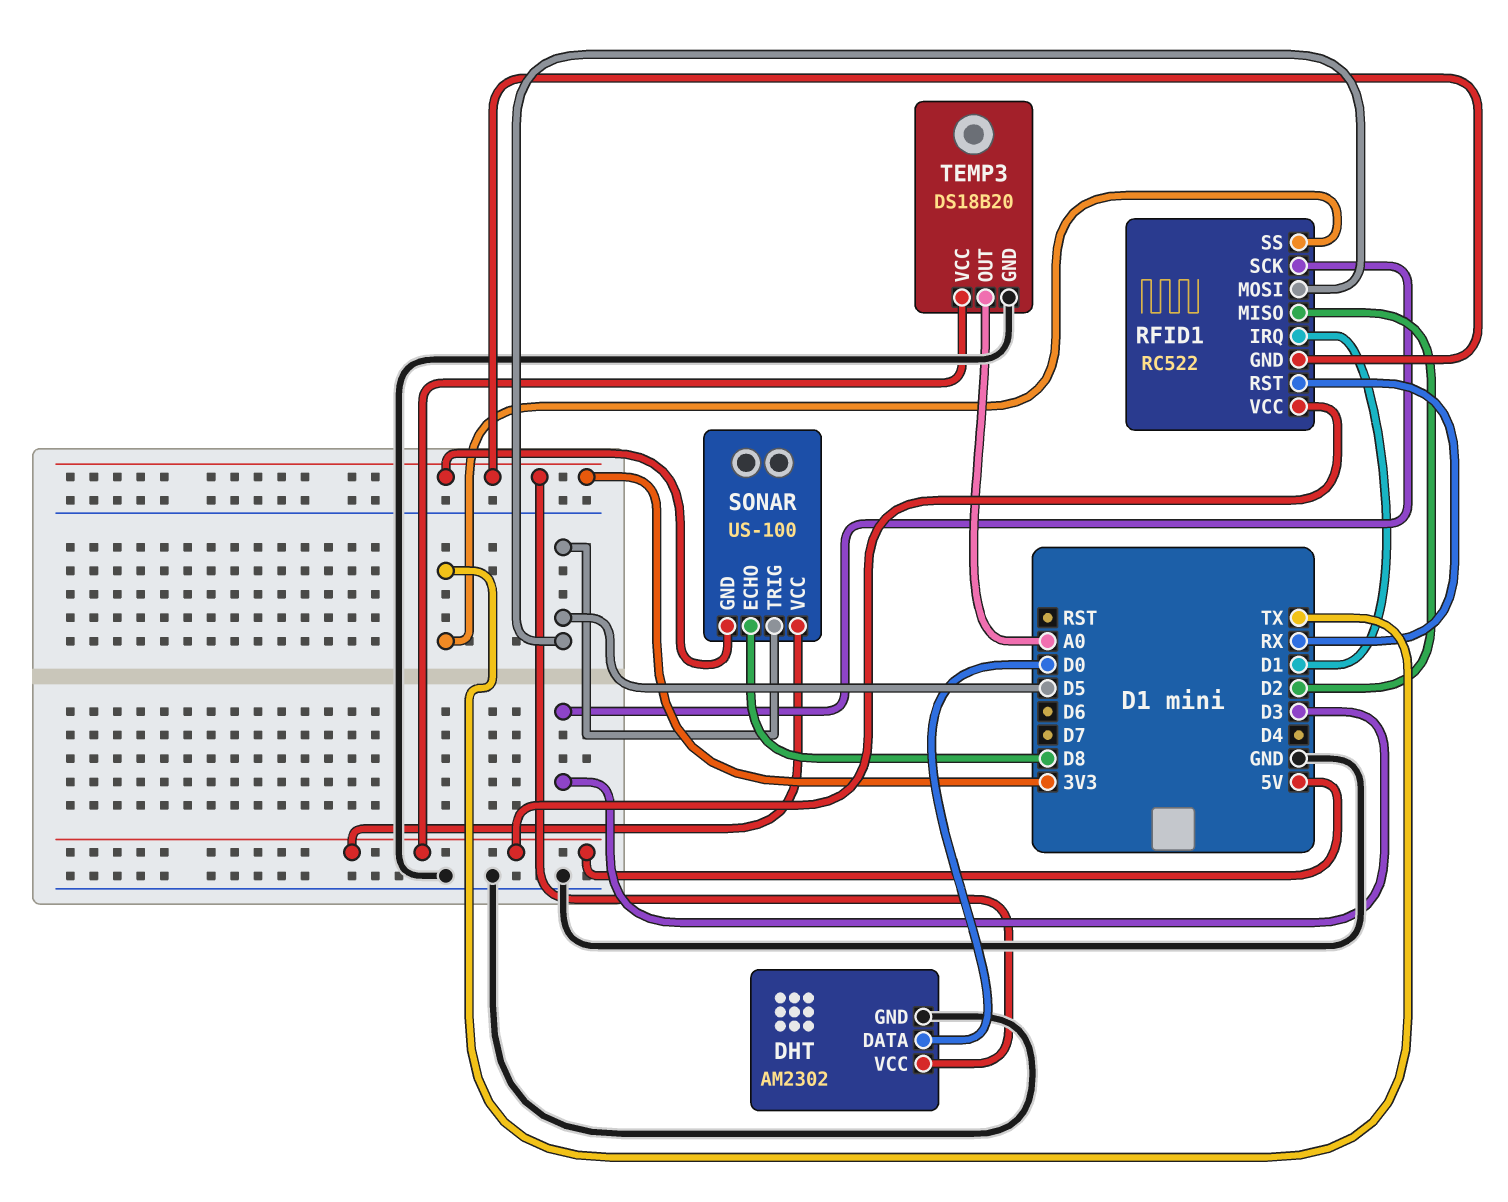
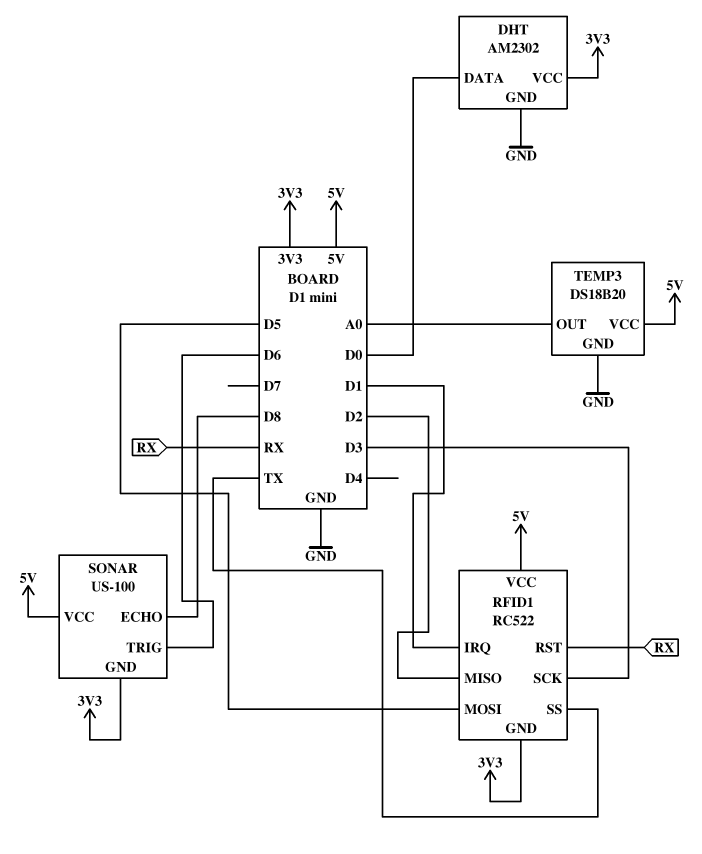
SONAR pin TRIG: D5 -> D6

